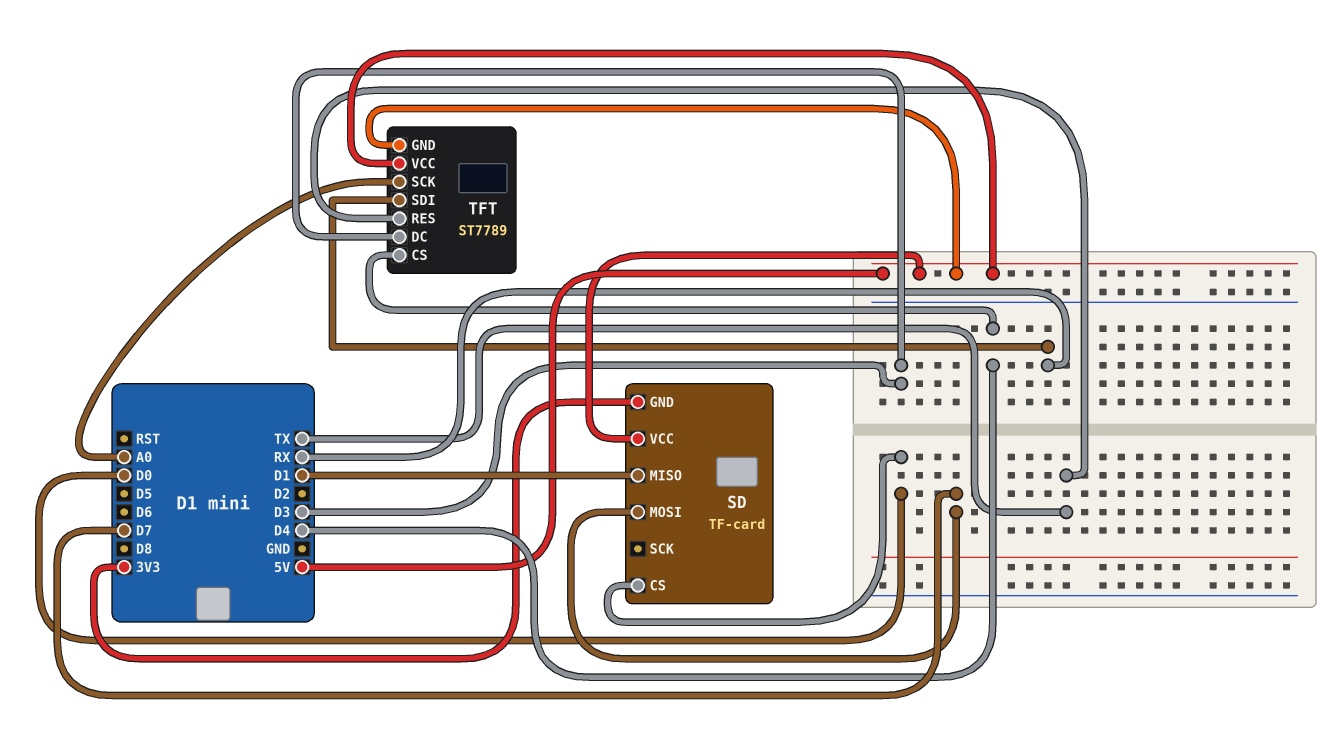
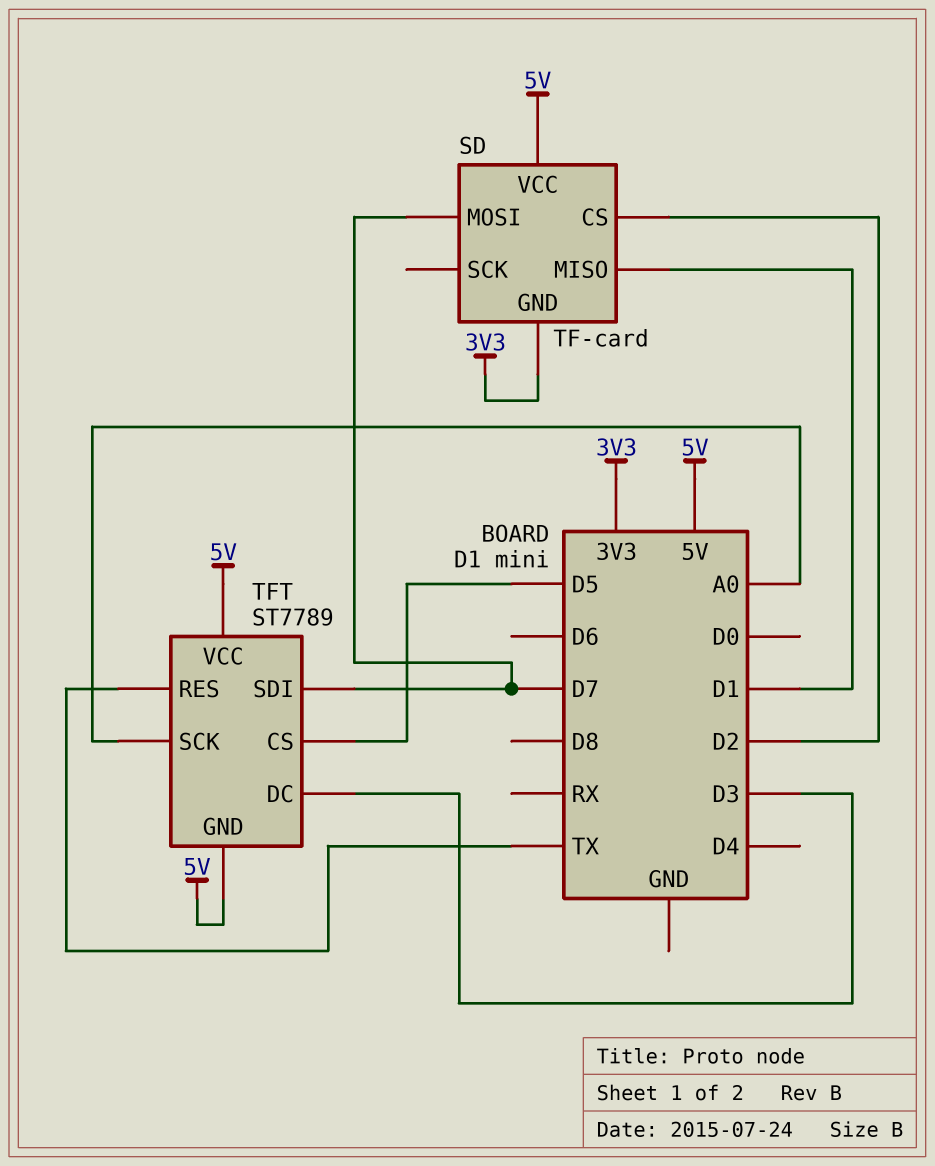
SD pin CS: D0 -> D2
TFT pin CS: D4 -> D5
TFT pin SDI: RX -> D7

